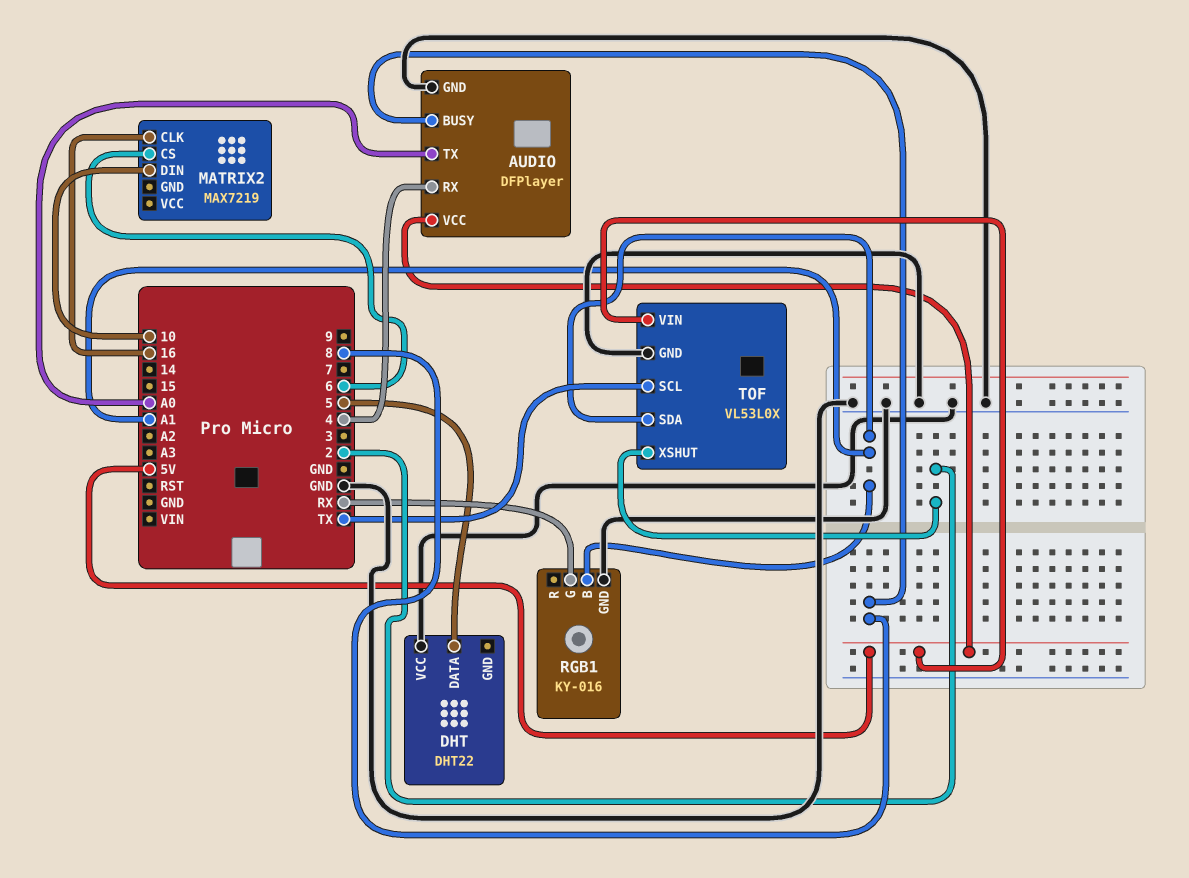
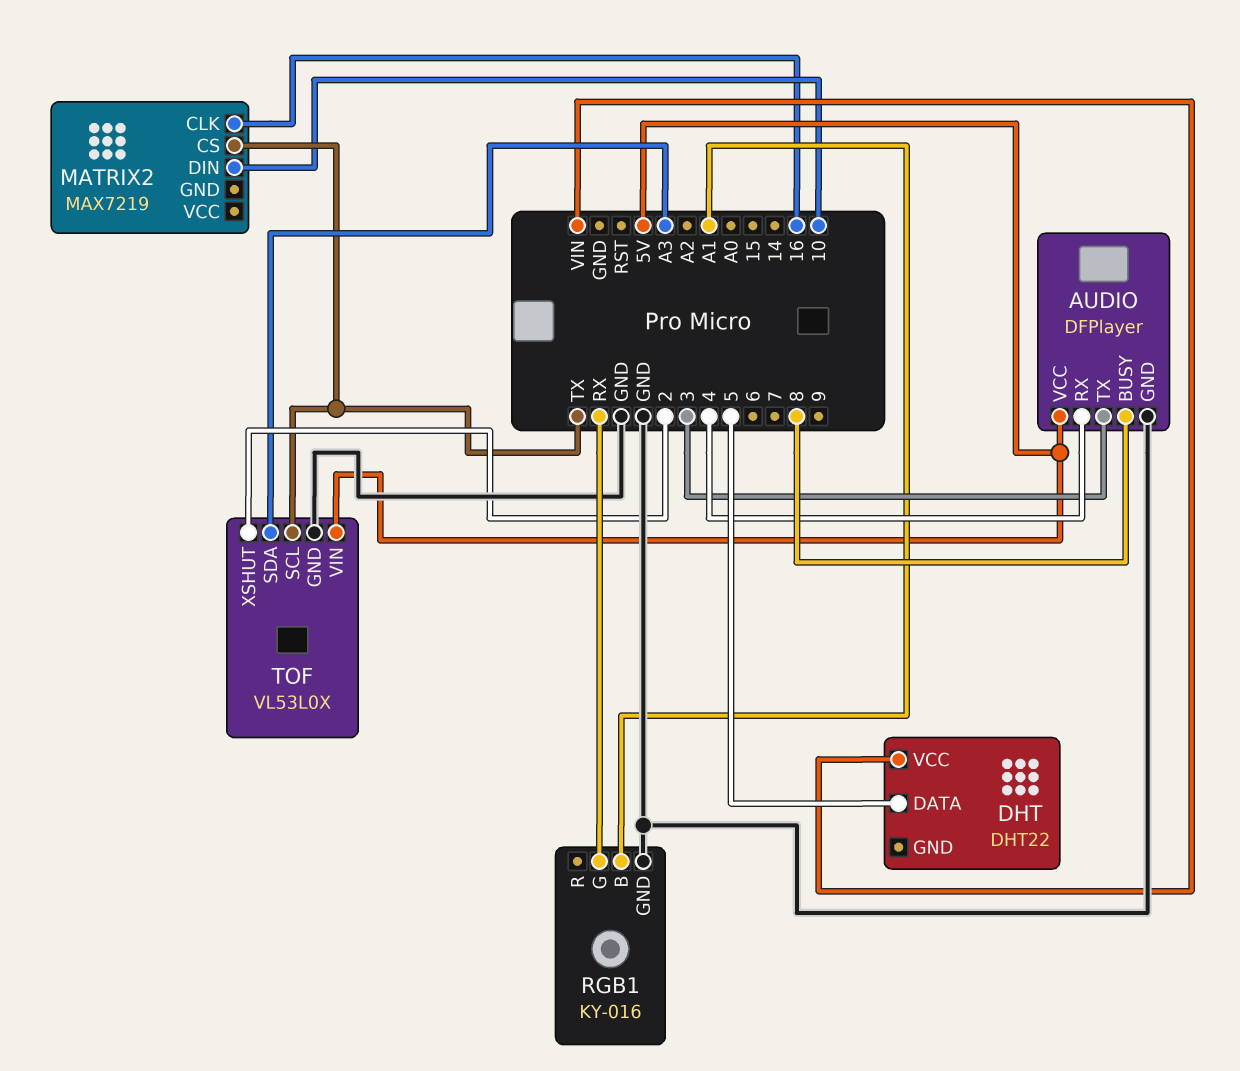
AUDIO pin TX: A0 -> 3
DHT pin VCC: GND -> VIN
MATRIX2 pin CS: 6 -> TX
TOF pin SDA: A1 -> A3

